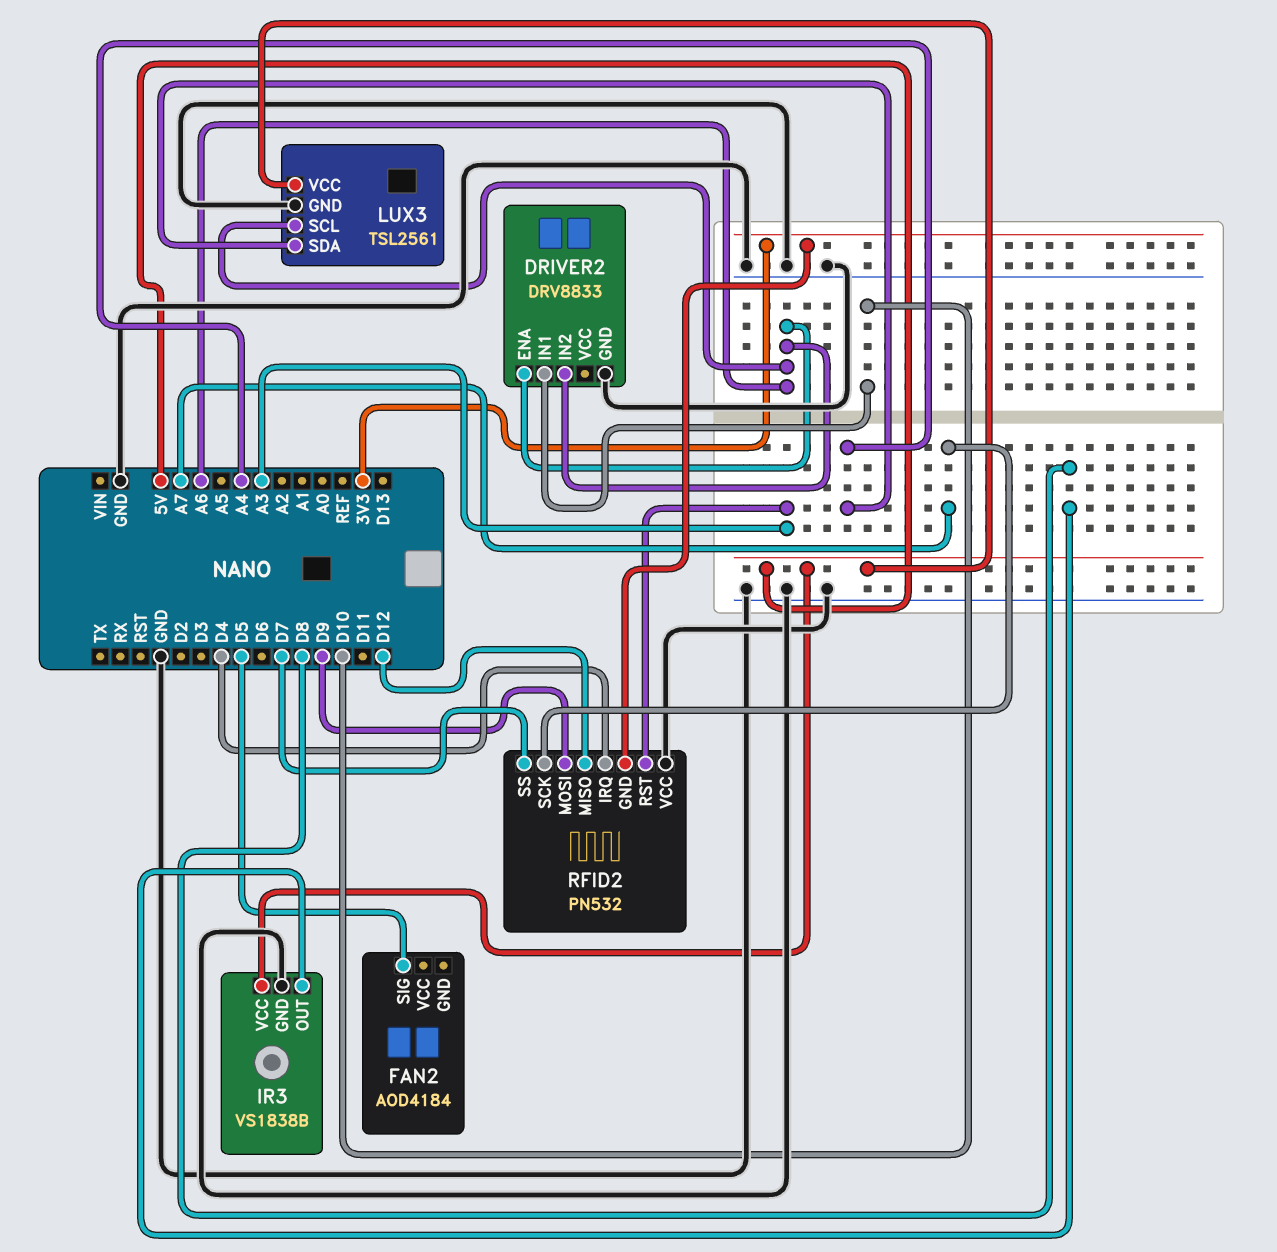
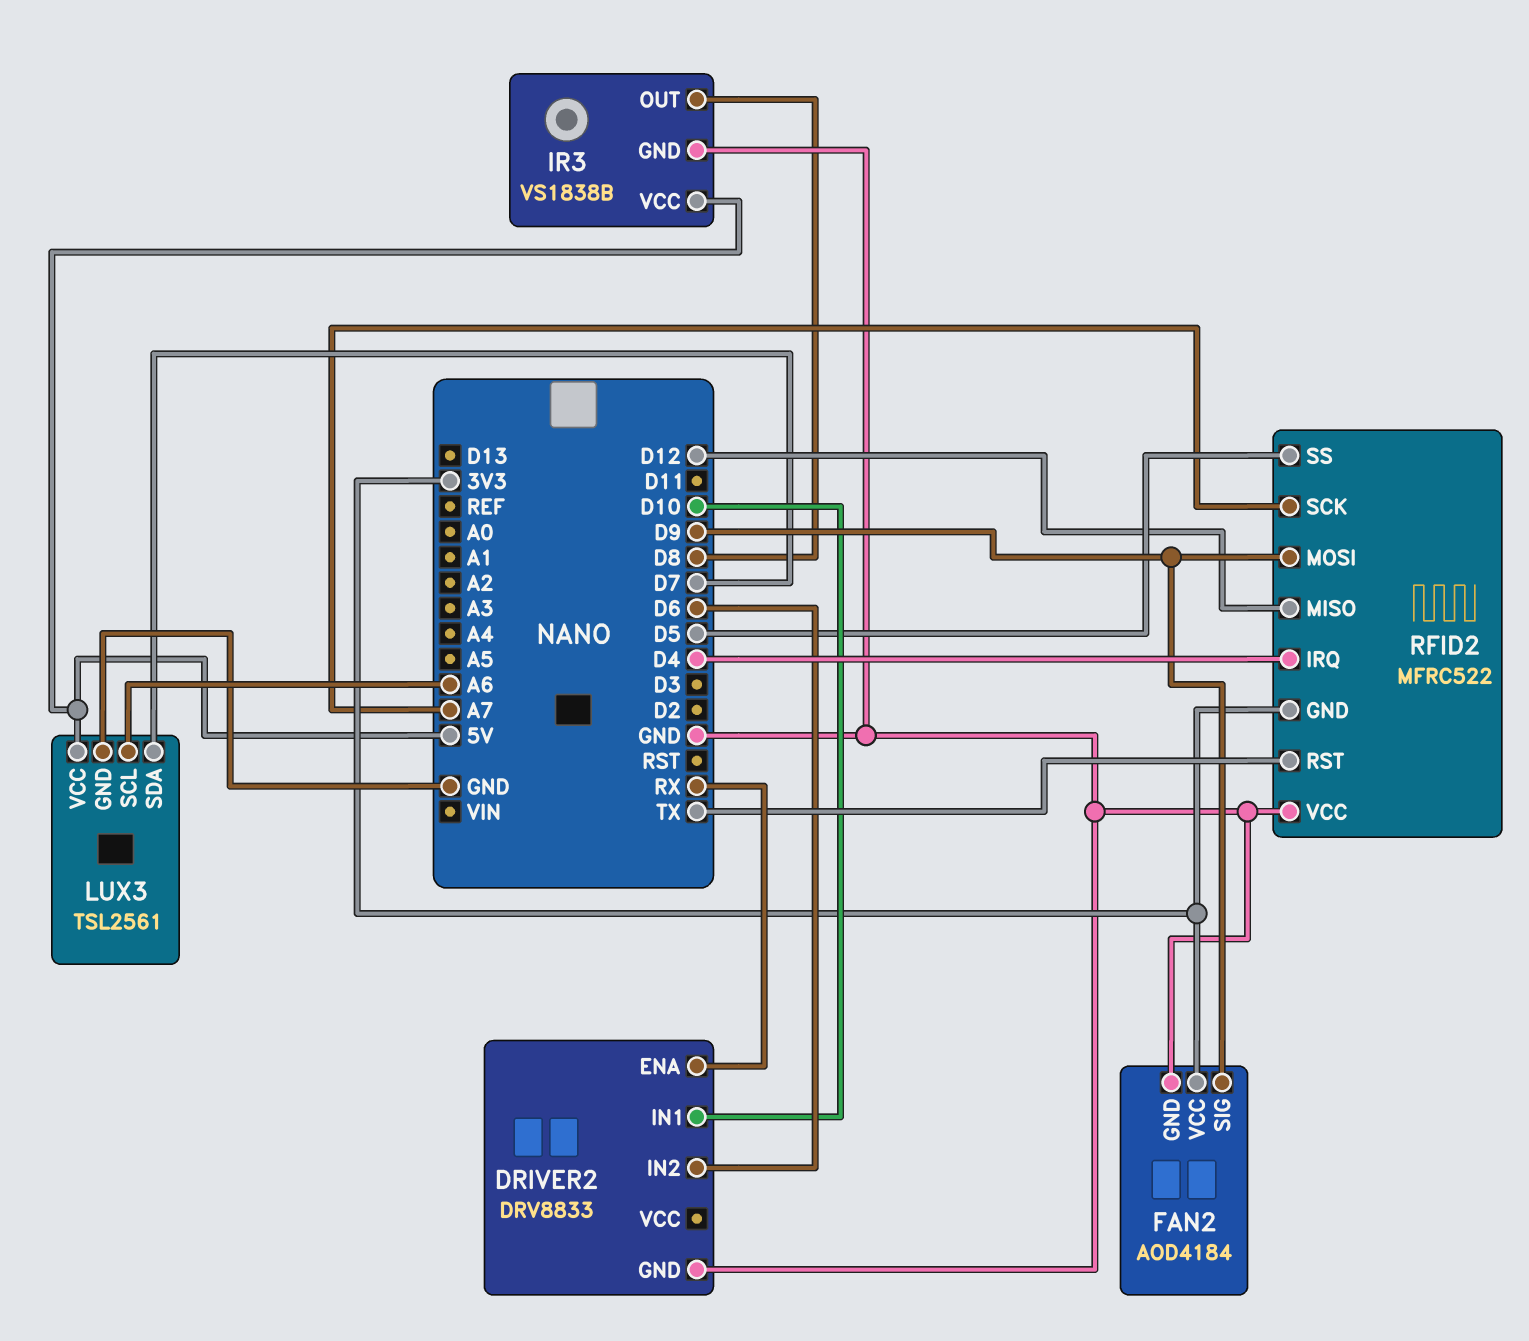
DRIVER2 pin ENA: A6 -> RX
DRIVER2 pin IN2: A6 -> D6
FAN2 pin GND: none -> GND
FAN2 pin SIG: D5 -> D9
FAN2 pin VCC: none -> 3V3
LUX3 pin SDA: A4 -> D7
RFID2: PN532 -> MFRC522
RFID2 pin RST: A3 -> TX
RFID2 pin SS: D7 -> D5

